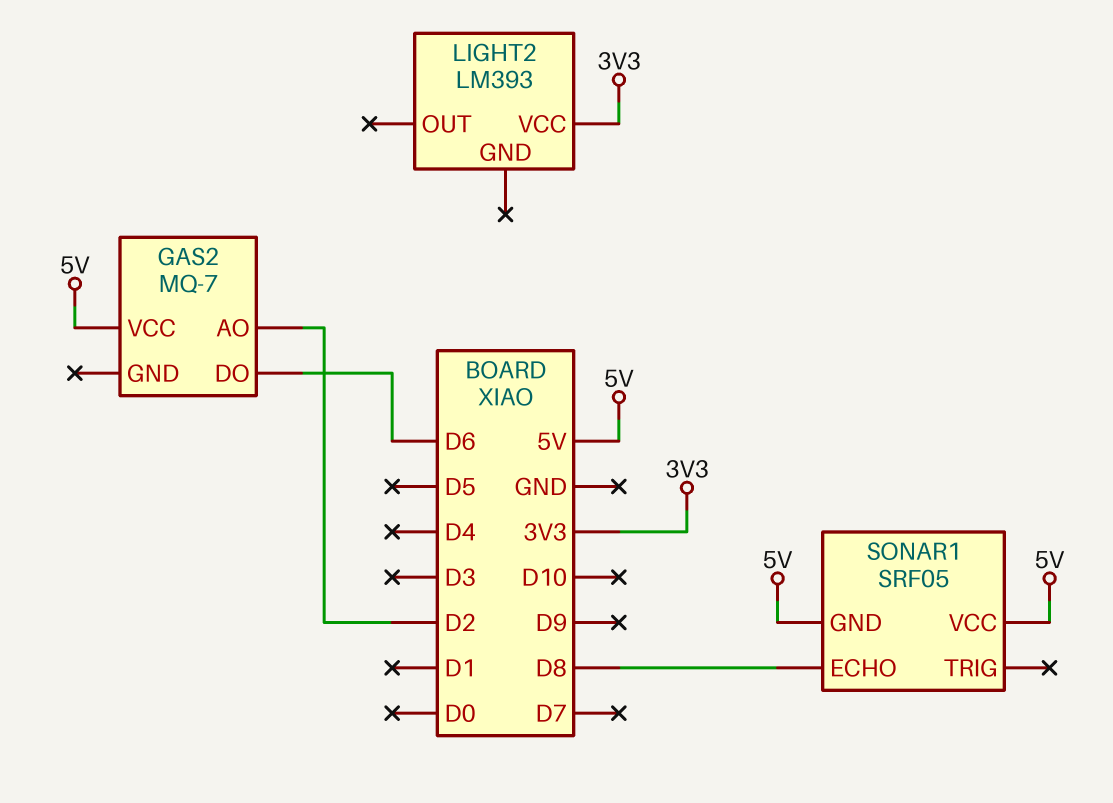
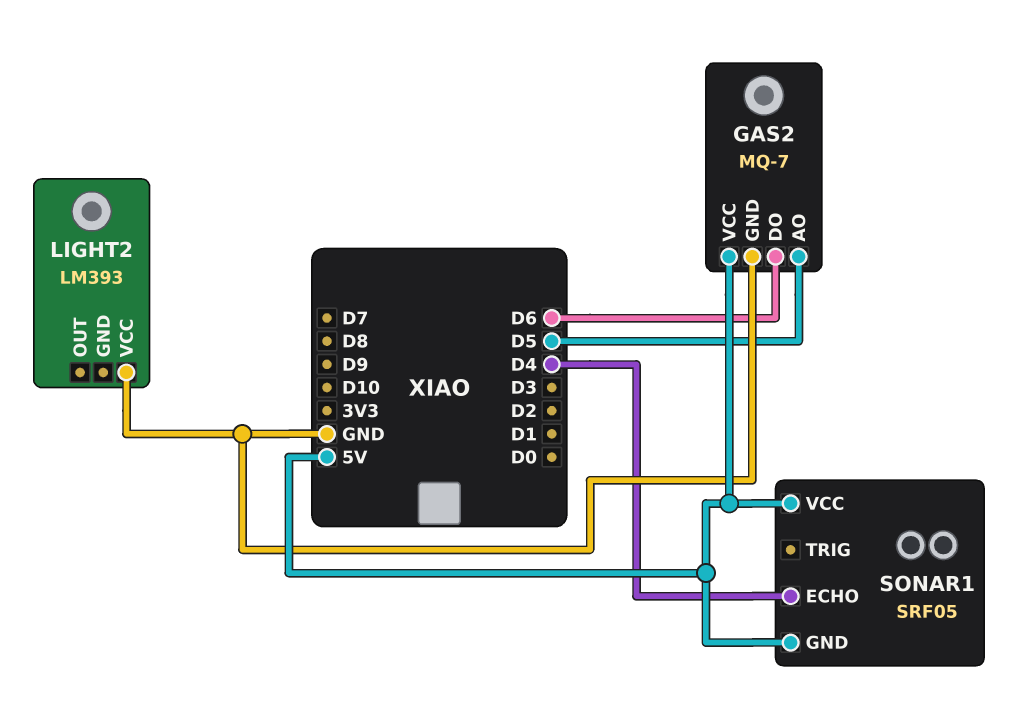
GAS2 pin AO: D2 -> D5
GAS2 pin GND: none -> GND
LIGHT2 pin VCC: 3V3 -> GND
SONAR1 pin ECHO: D8 -> D4

